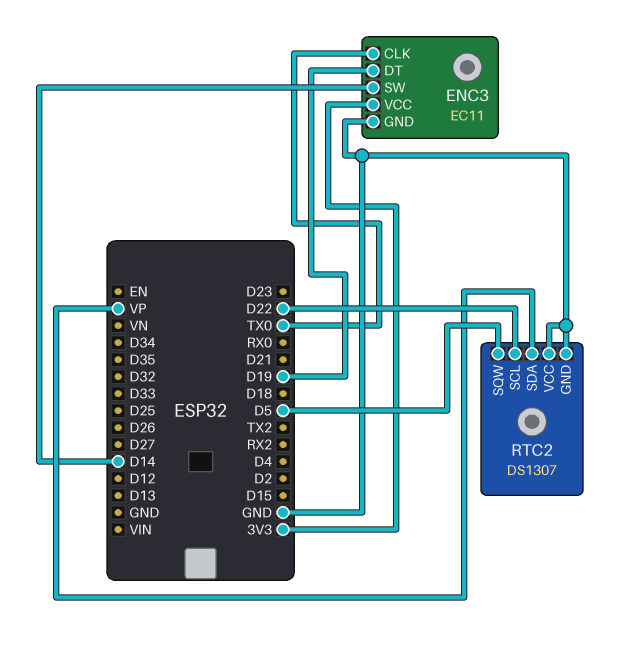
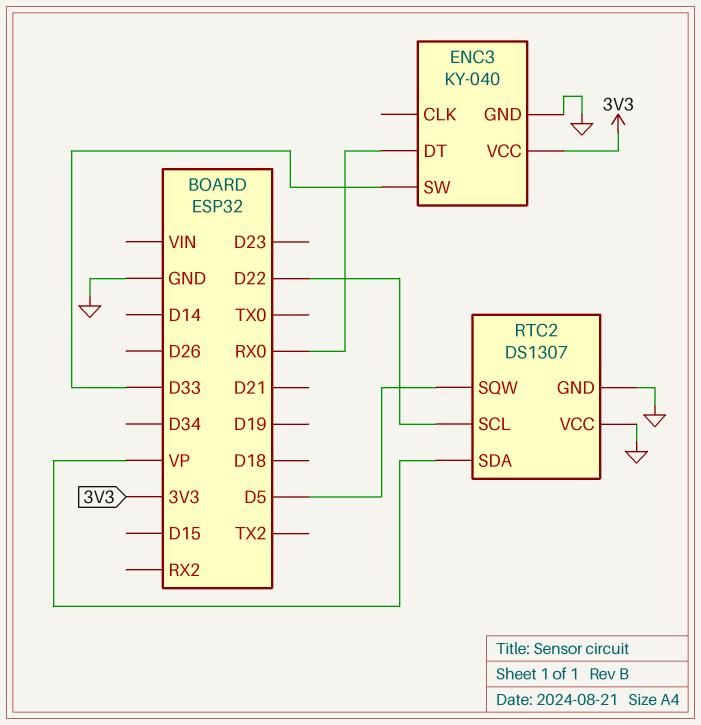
ENC3: EC11 -> KY-040
ENC3 pin CLK: TX0 -> none
ENC3 pin DT: D19 -> RX0
ENC3 pin SW: D14 -> D33

